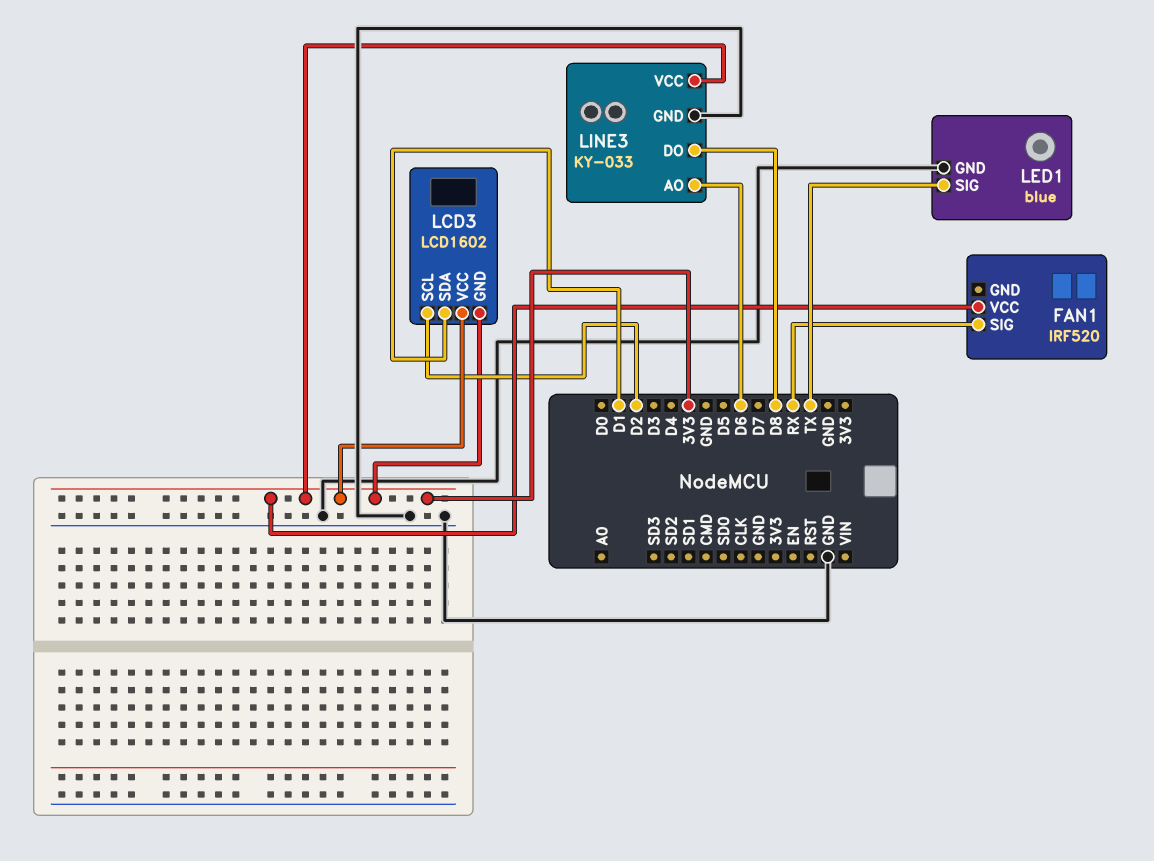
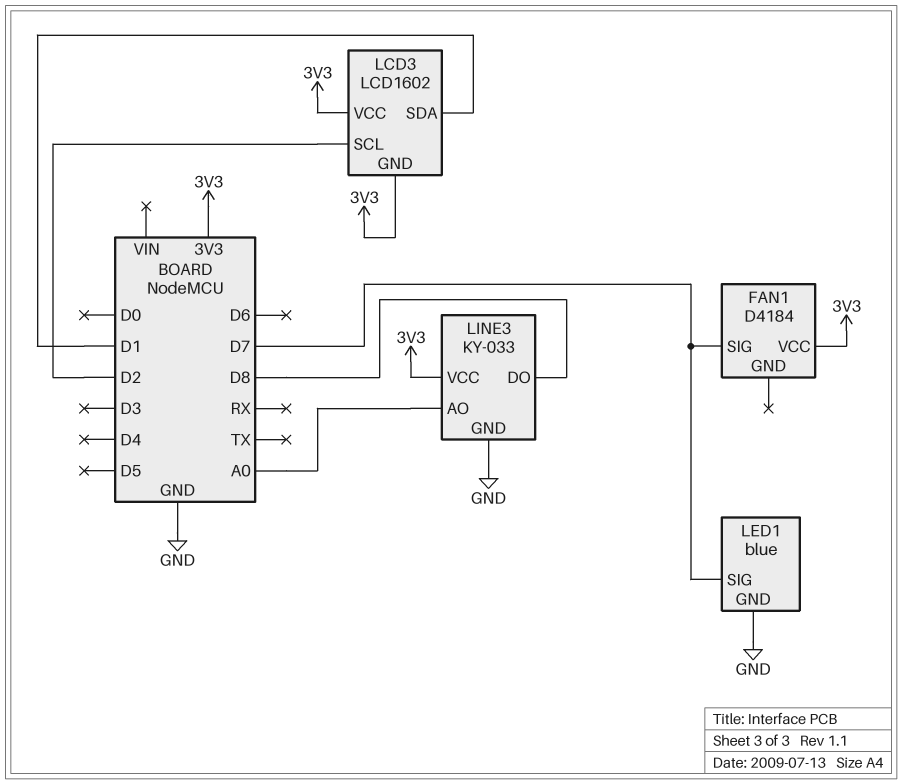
FAN1: IRF520 -> D4184
FAN1 pin SIG: RX -> D7
LED1 pin SIG: TX -> D7
LINE3 pin AO: D6 -> A0

